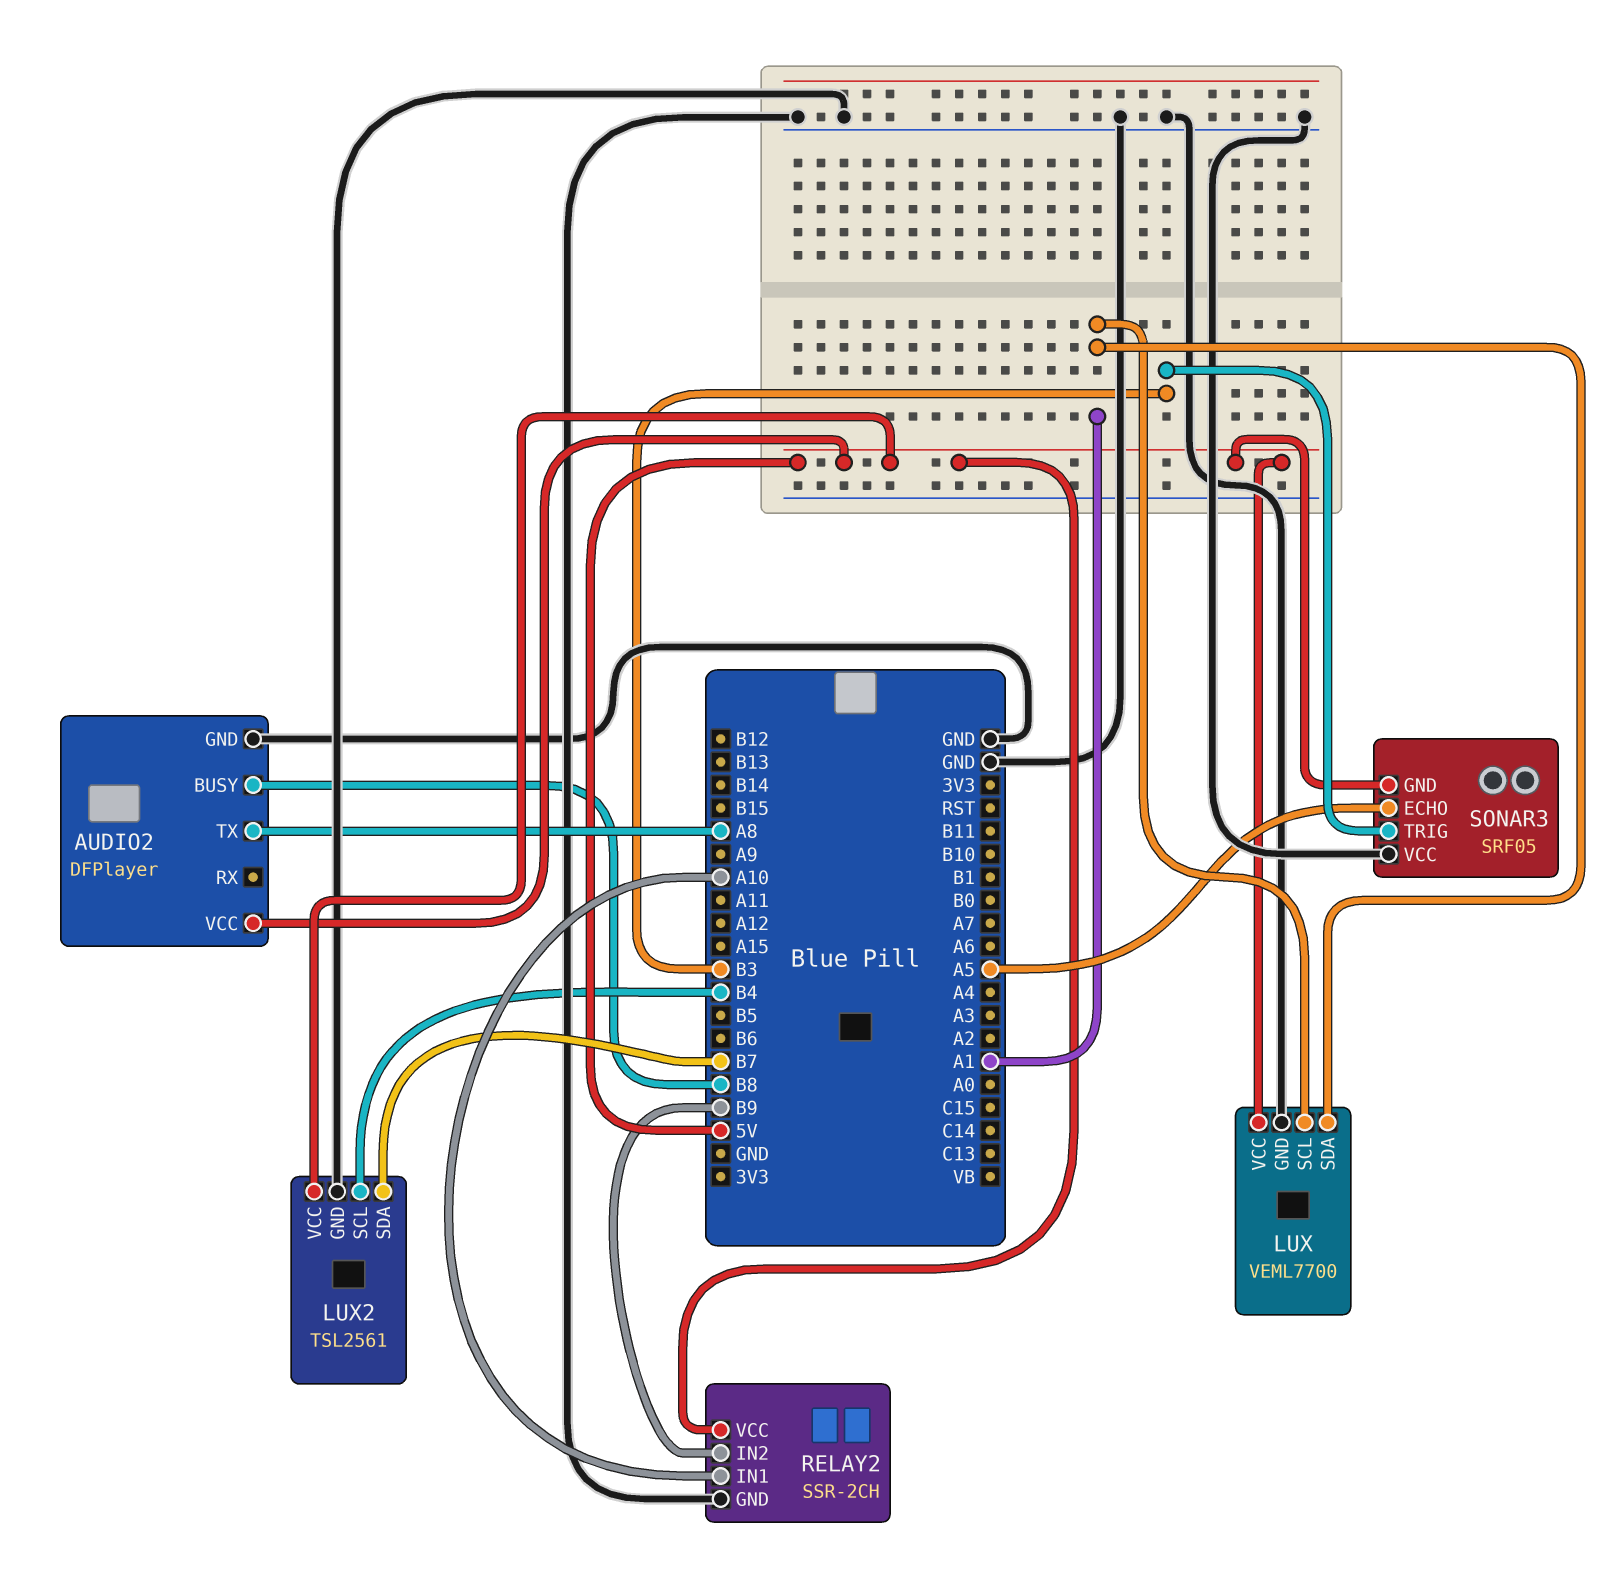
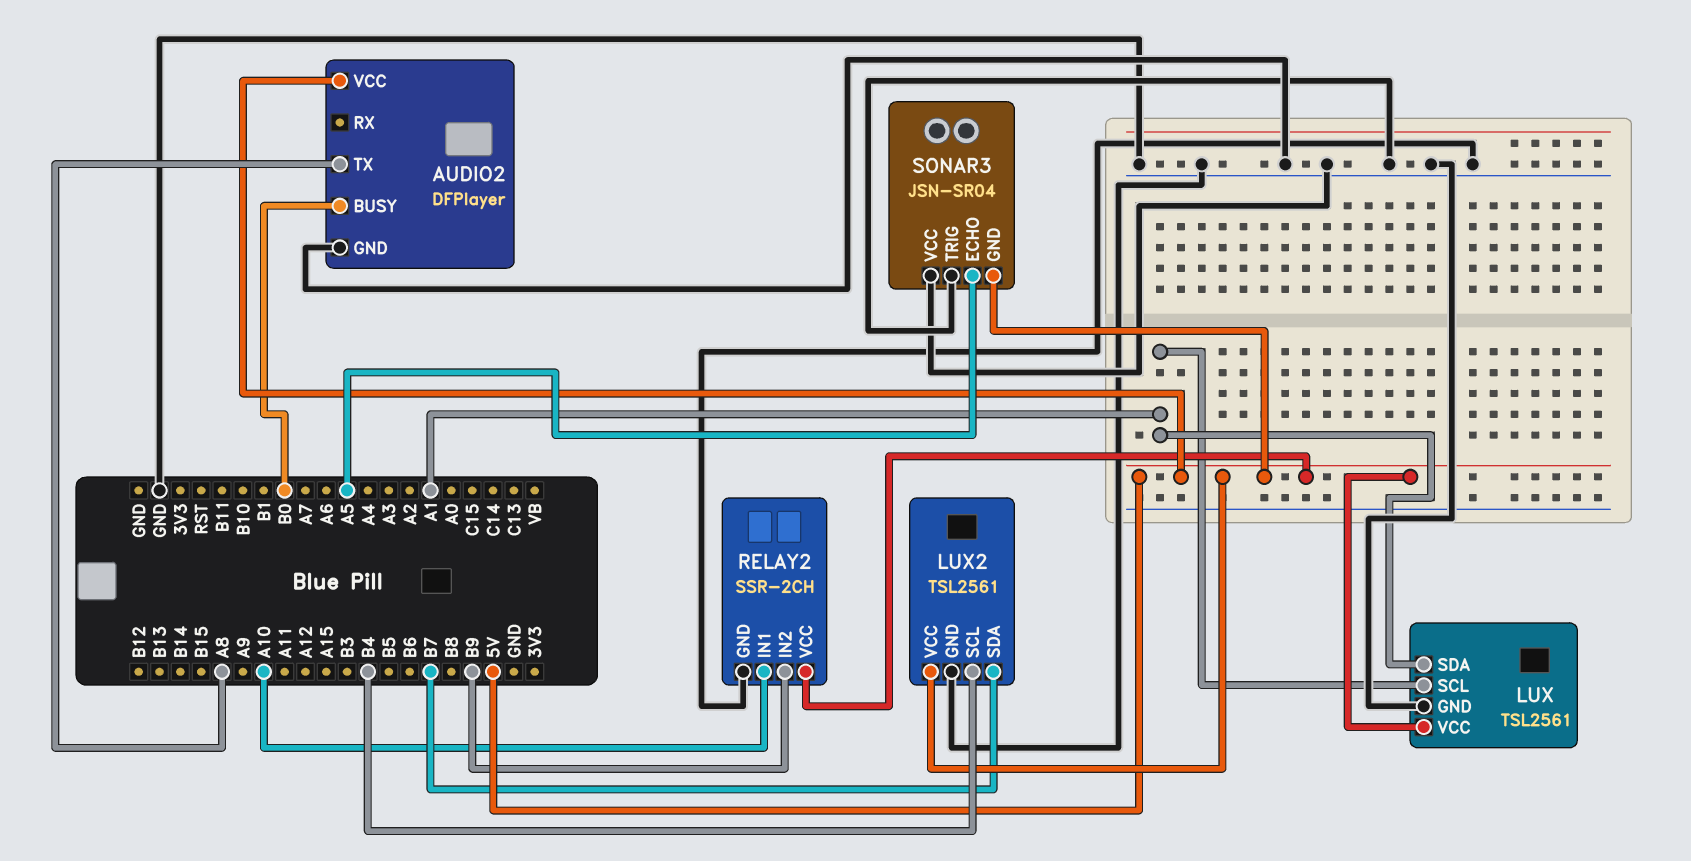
AUDIO2 pin BUSY: B8 -> B0
LUX: VEML7700 -> TSL2561
SONAR3: SRF05 -> JSN-SR04
SONAR3 pin TRIG: B3 -> GND

